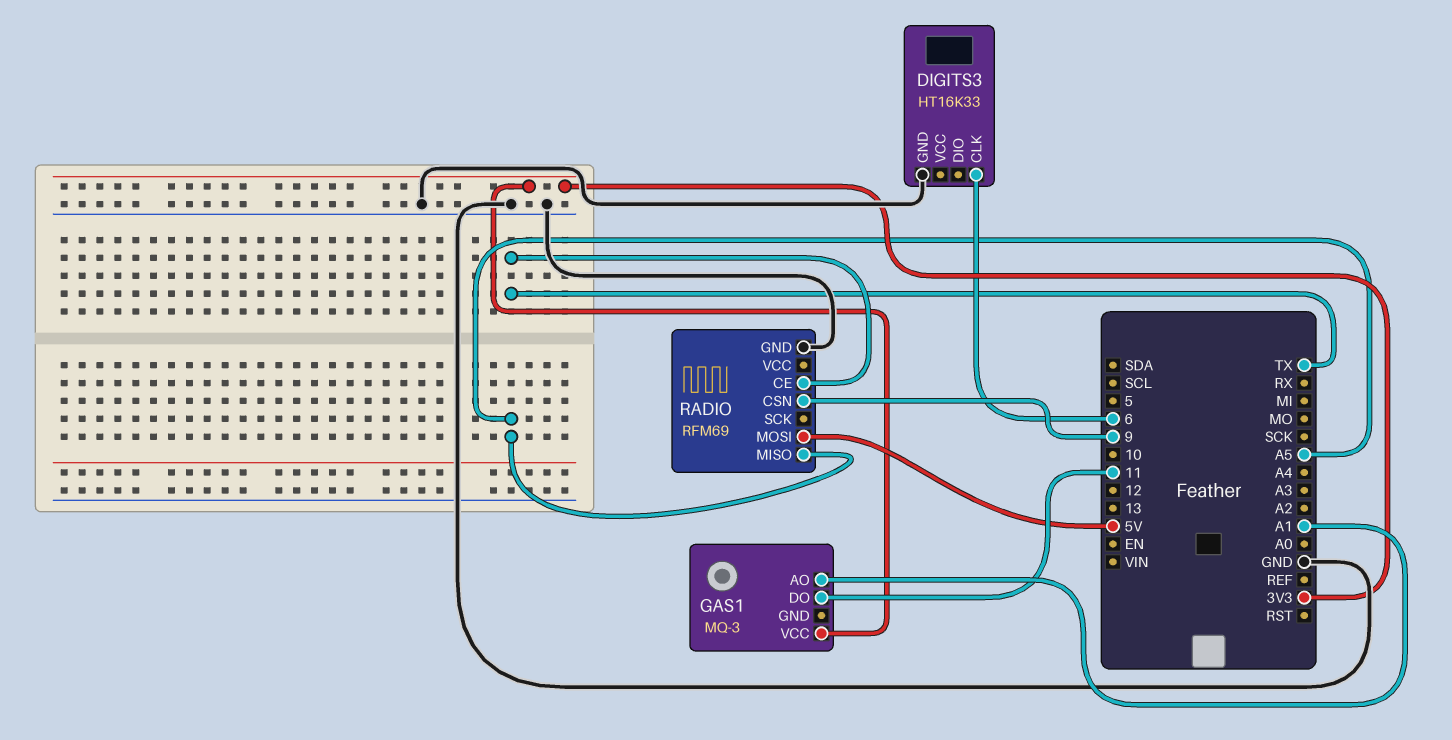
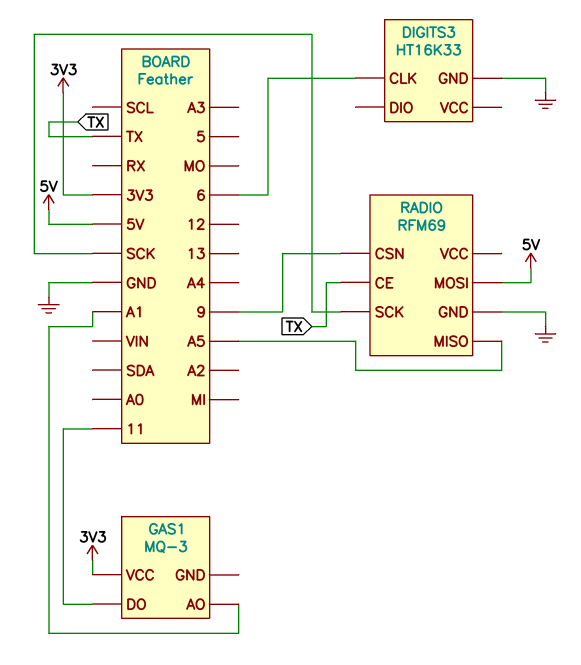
RADIO pin SCK: none -> SCK

